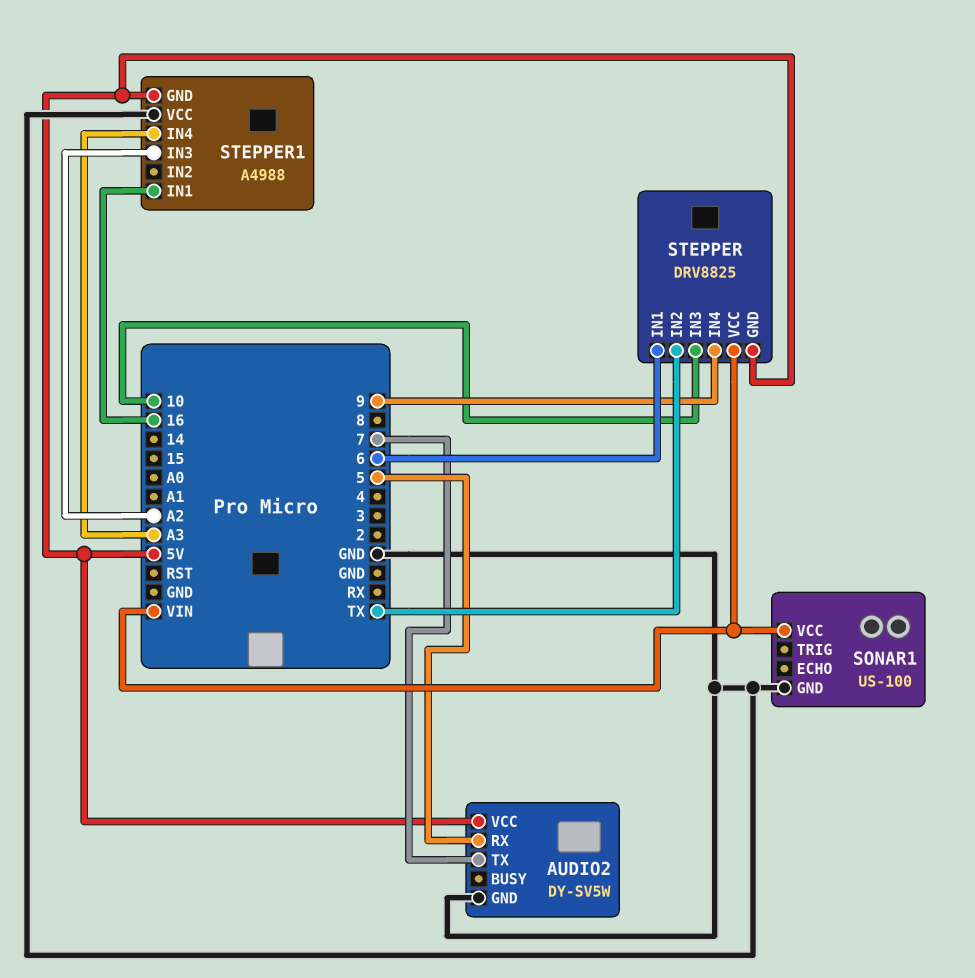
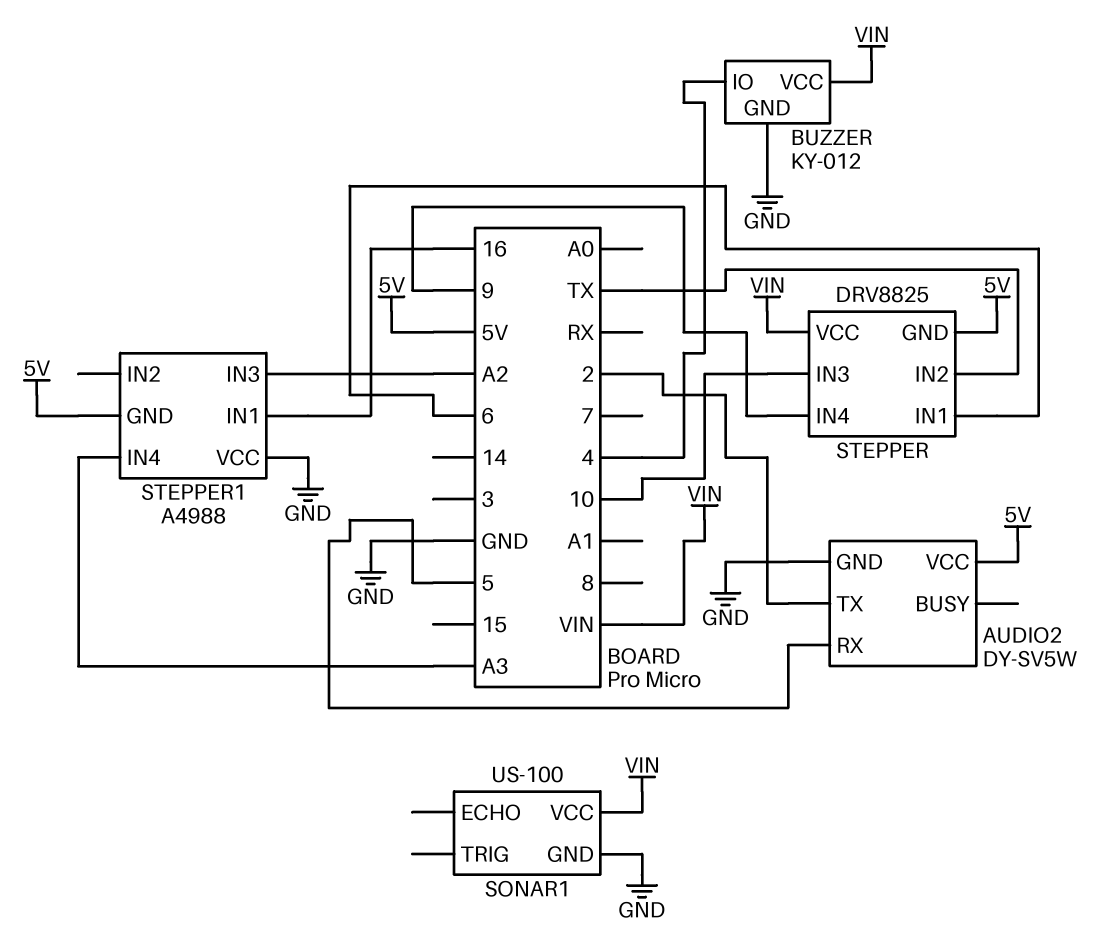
AUDIO2 pin TX: 7 -> 2
BUZZER: none -> KY-012
BUZZER pin GND: none -> GND
BUZZER pin IO: none -> 4
BUZZER pin VCC: none -> VIN

